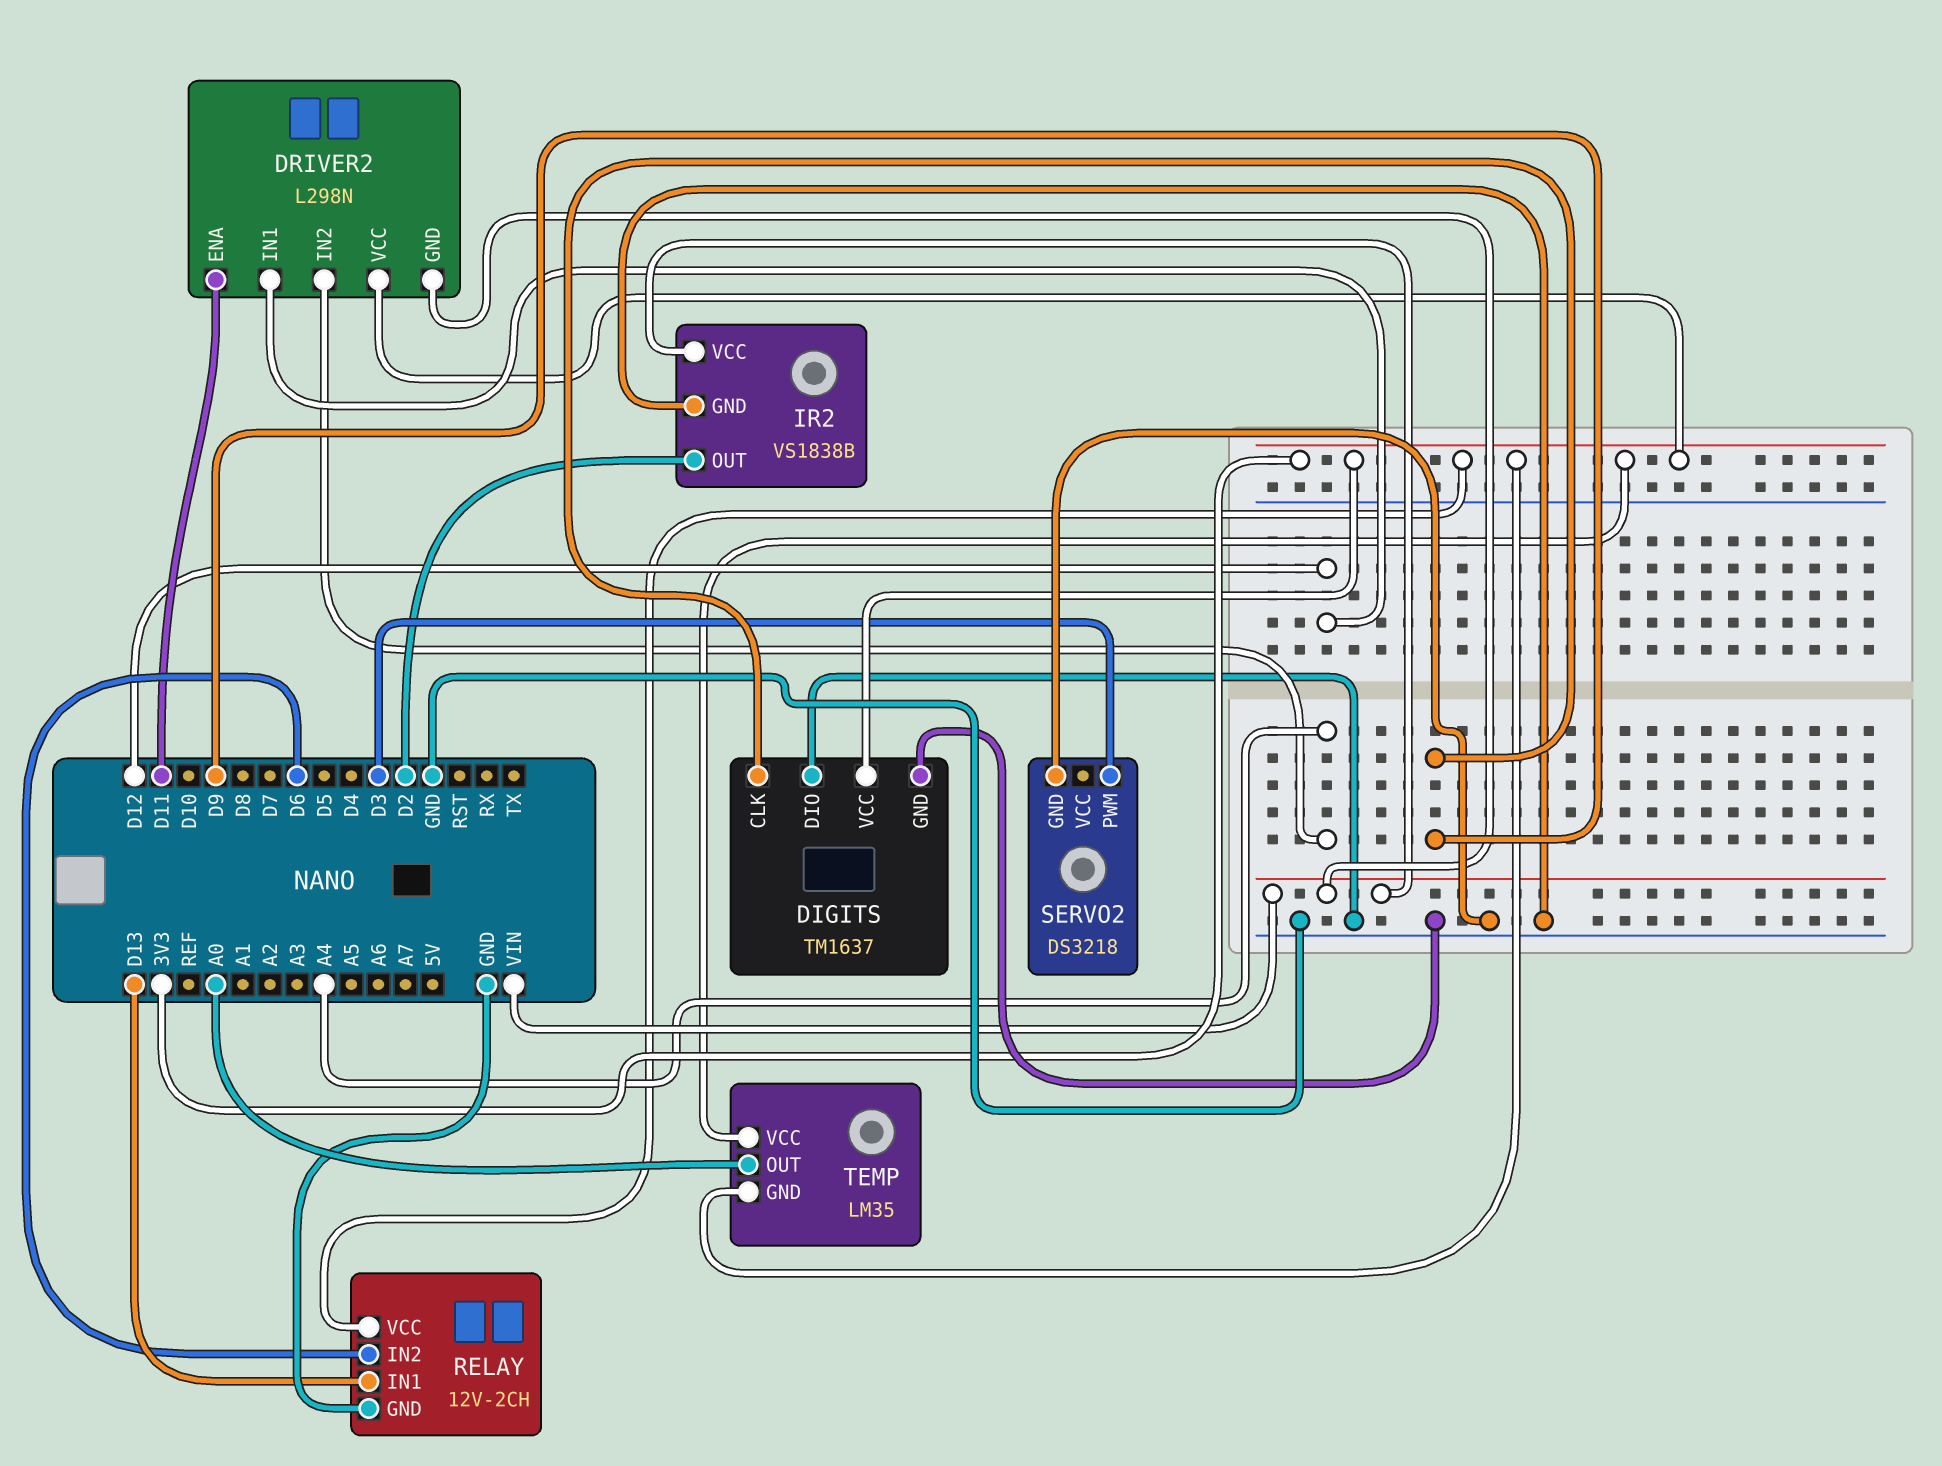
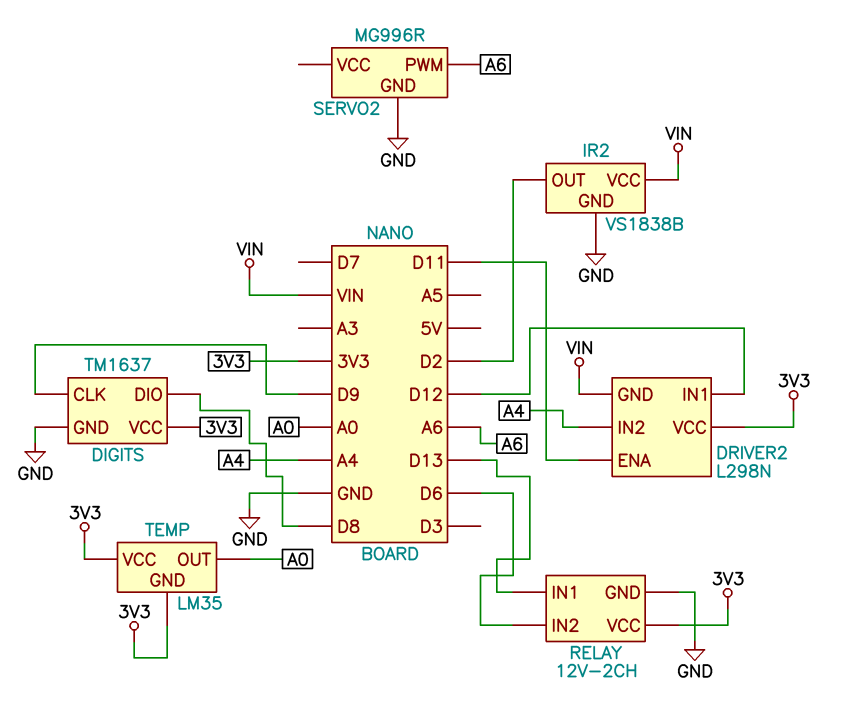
DIGITS pin DIO: GND -> D8
SERVO2: DS3218 -> MG996R
SERVO2 pin PWM: D3 -> A6

